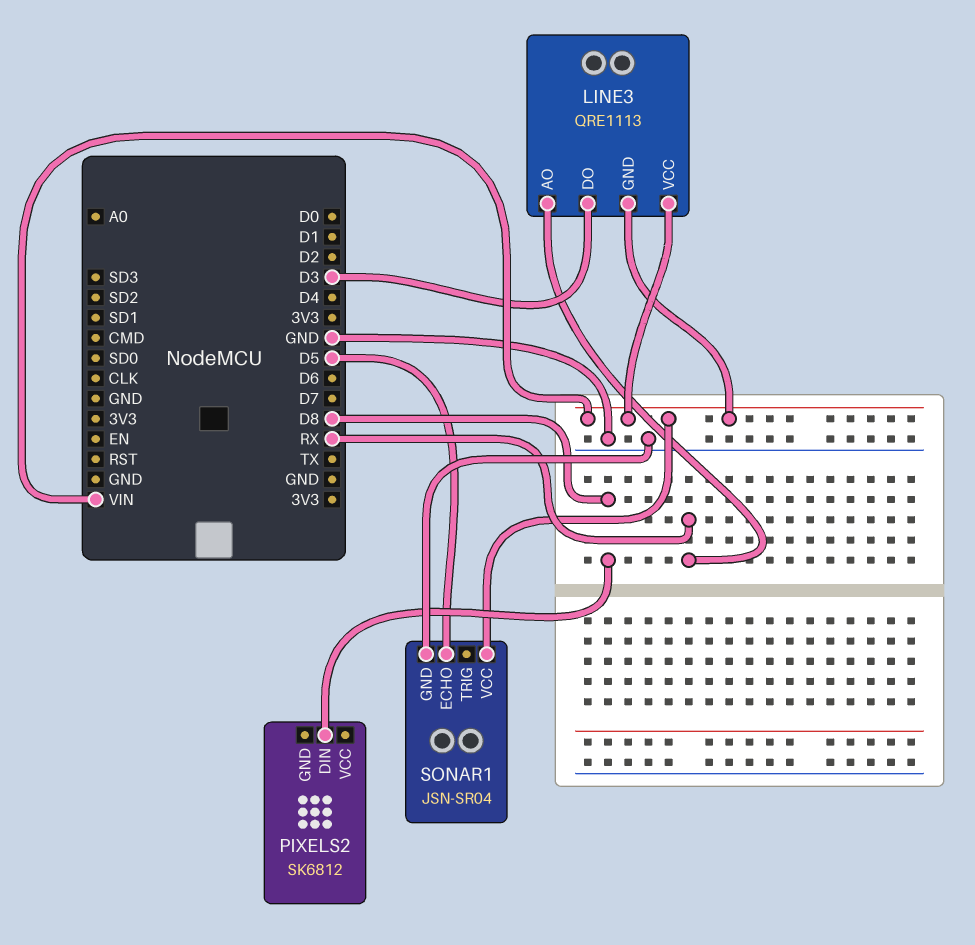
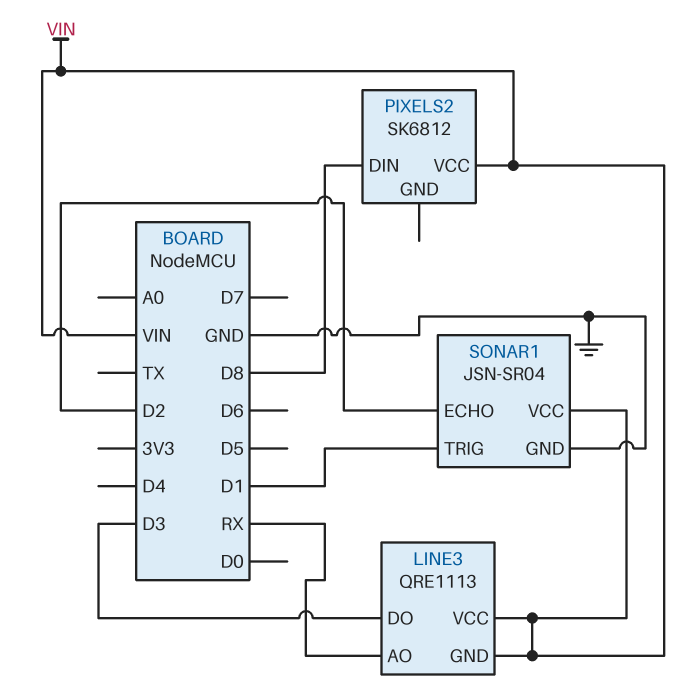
PIXELS2 pin VCC: none -> VIN
SONAR1 pin ECHO: D5 -> D2
SONAR1 pin TRIG: none -> D1

